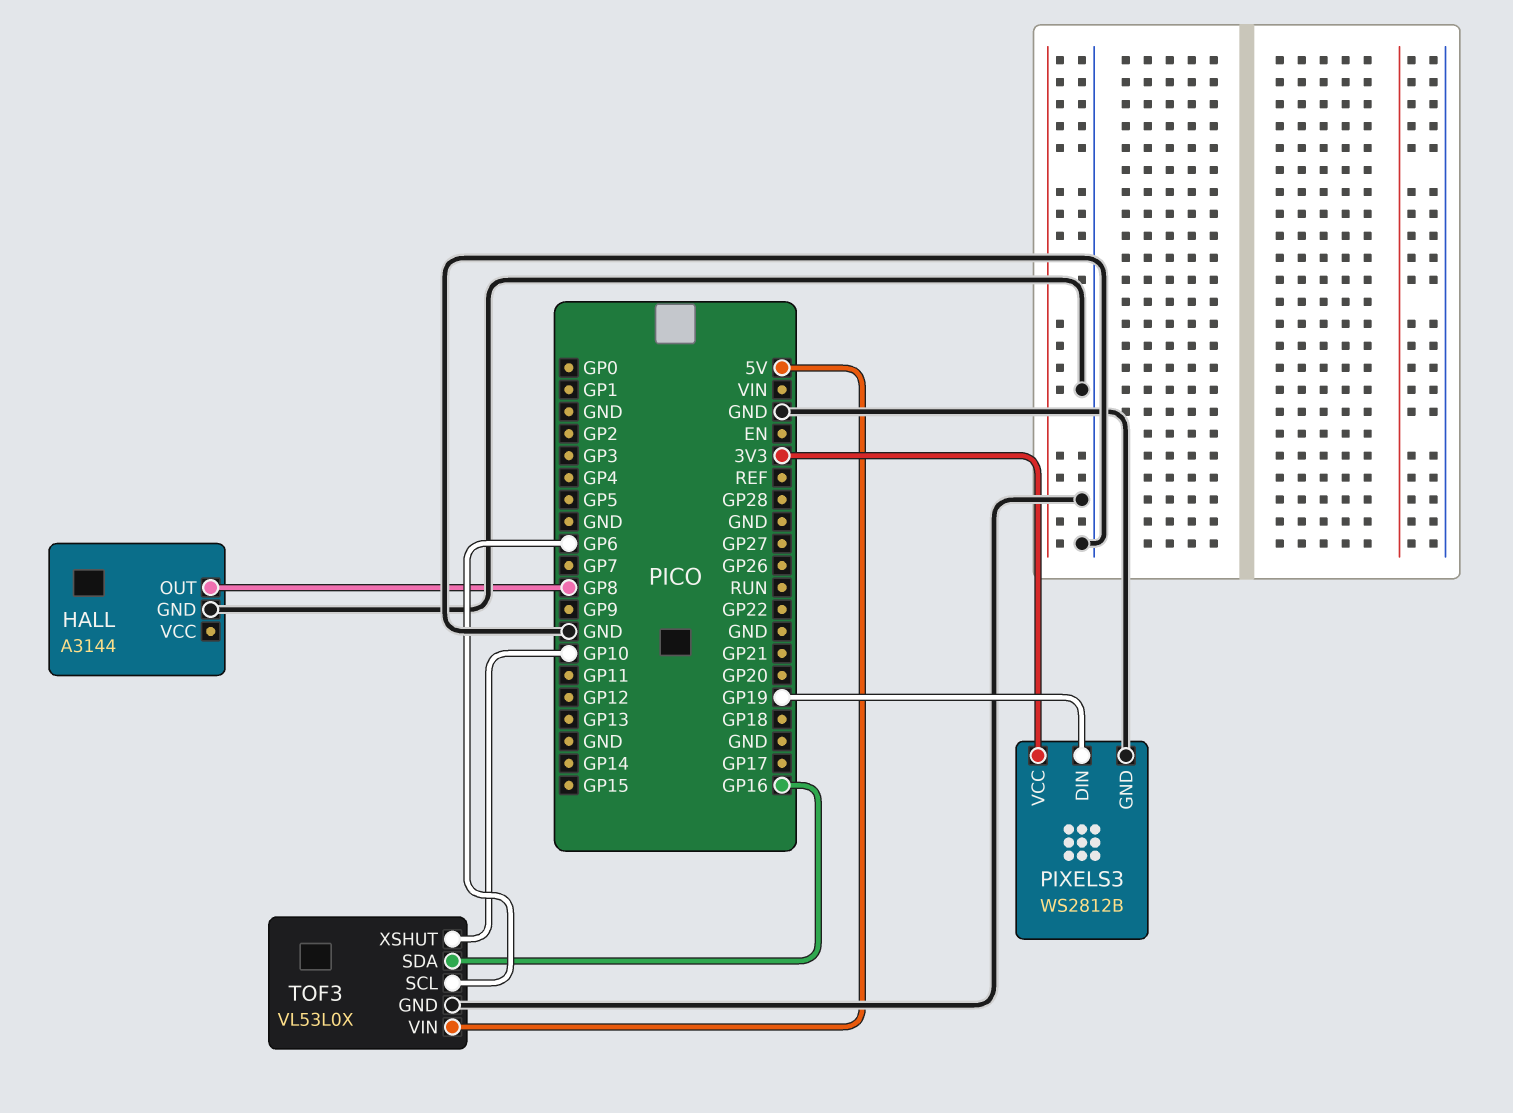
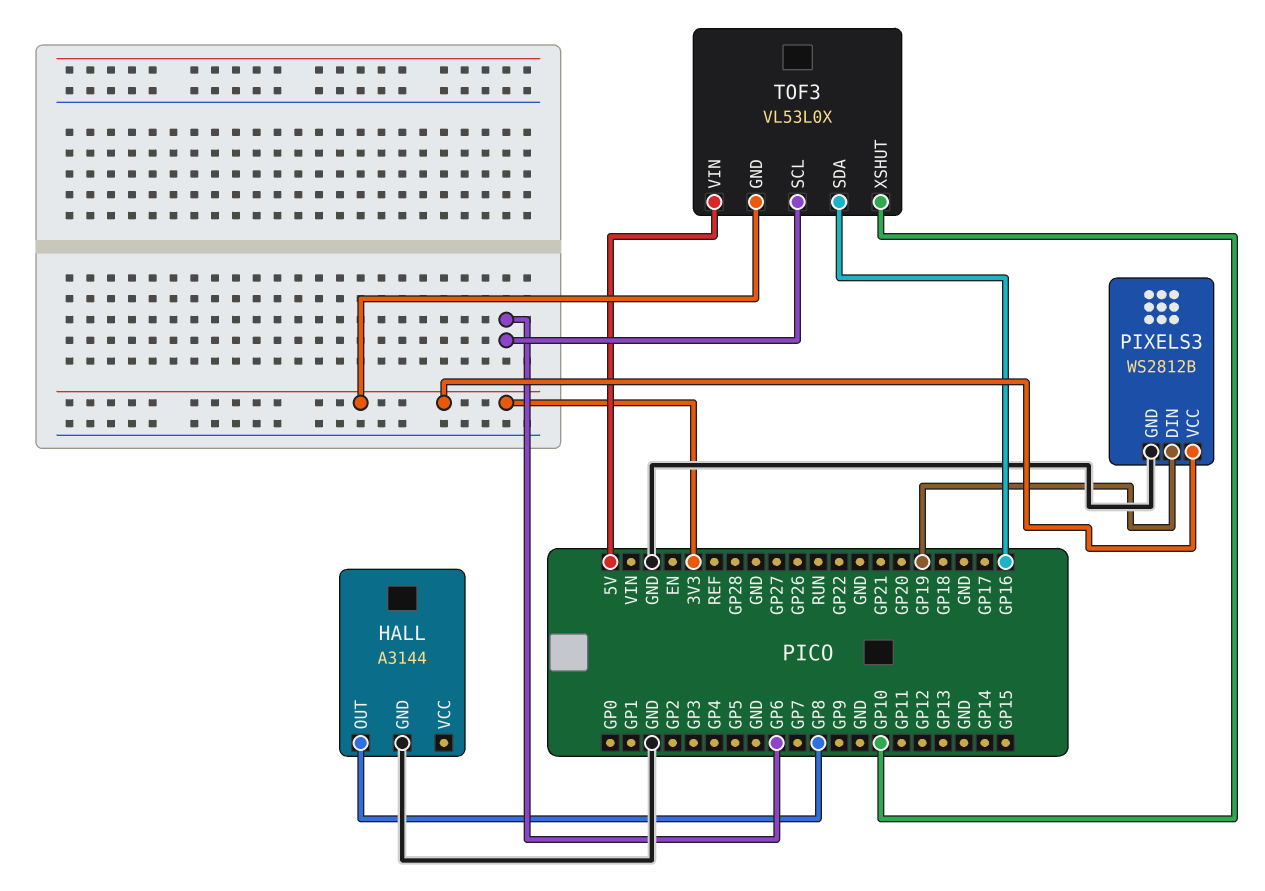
TOF3 pin GND: GND -> 3V3

